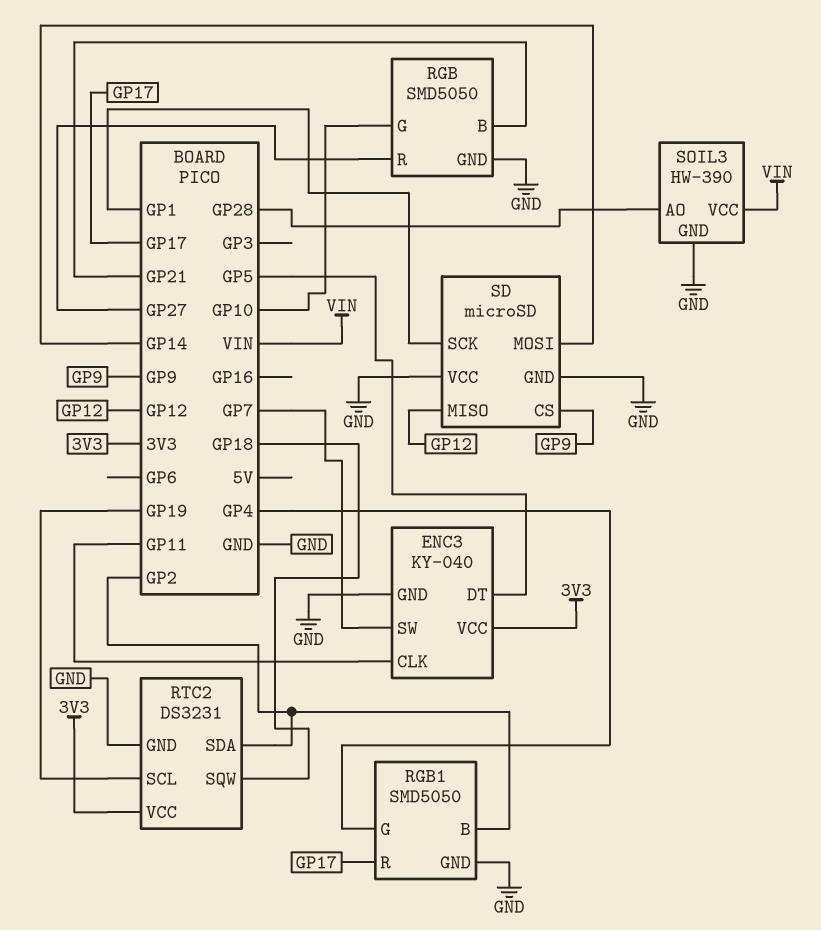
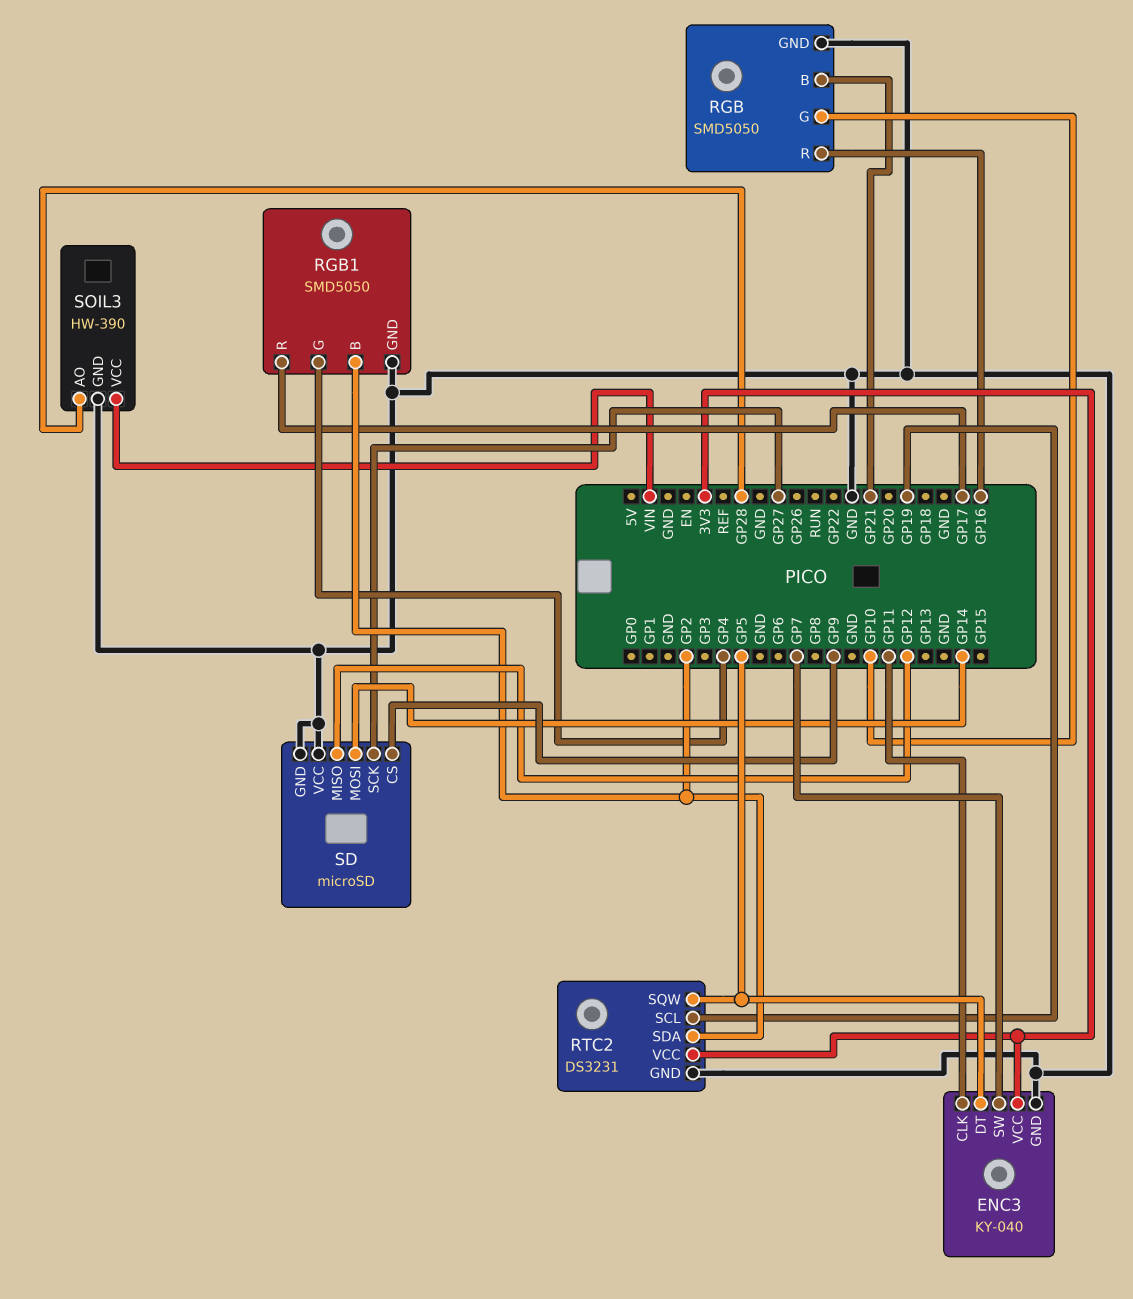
RGB pin R: GP27 -> GP16
RTC2 pin SQW: GP18 -> GP5
SD pin SCK: GP1 -> GP27

